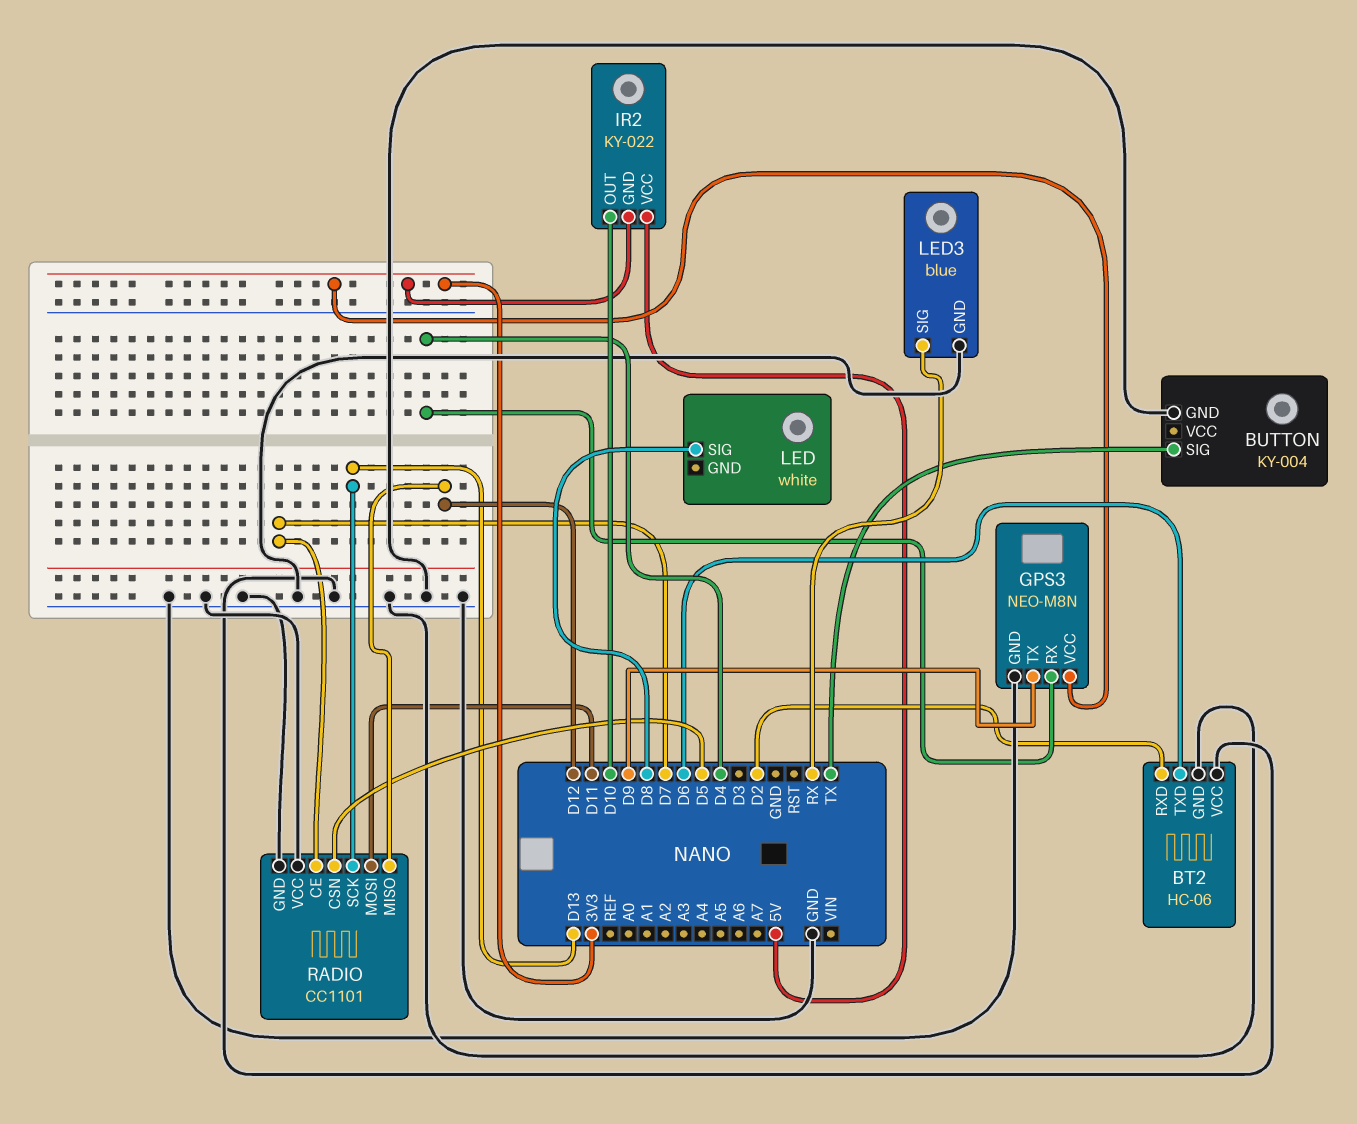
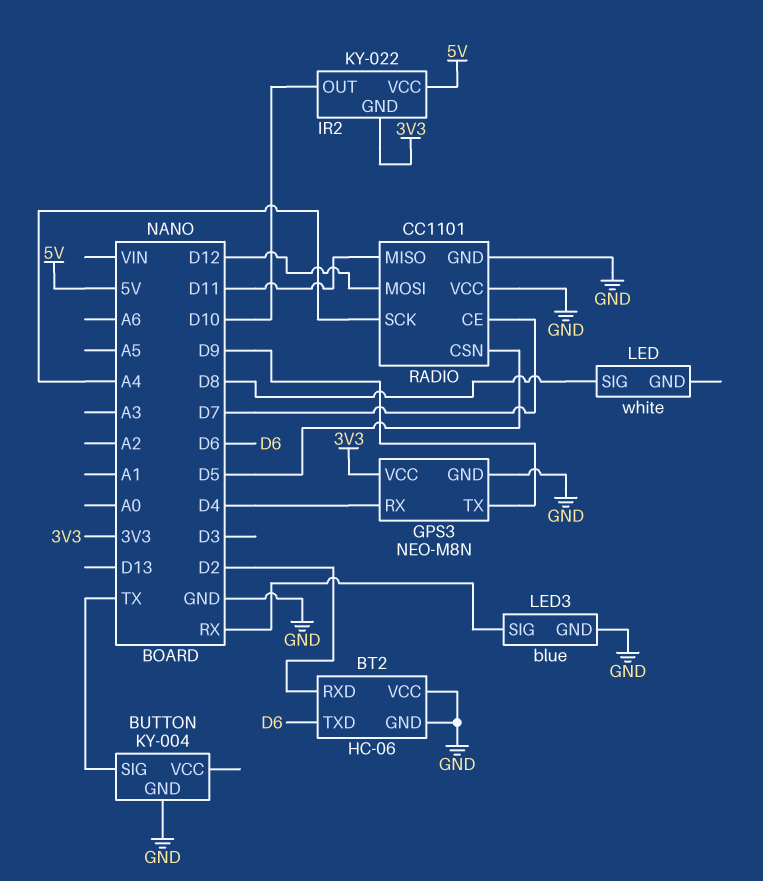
RADIO pin MISO: D12 -> D11
RADIO pin MOSI: D11 -> D12
RADIO pin SCK: D13 -> A4

